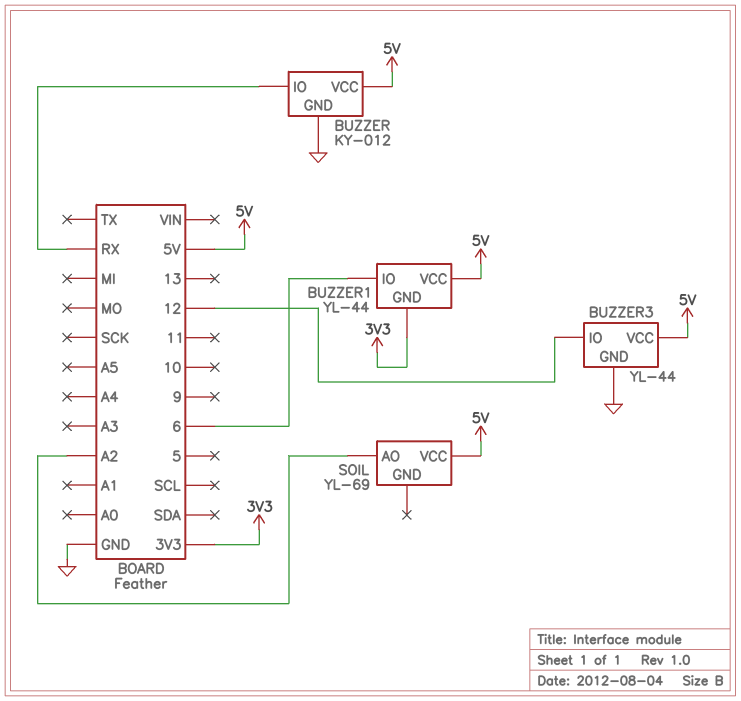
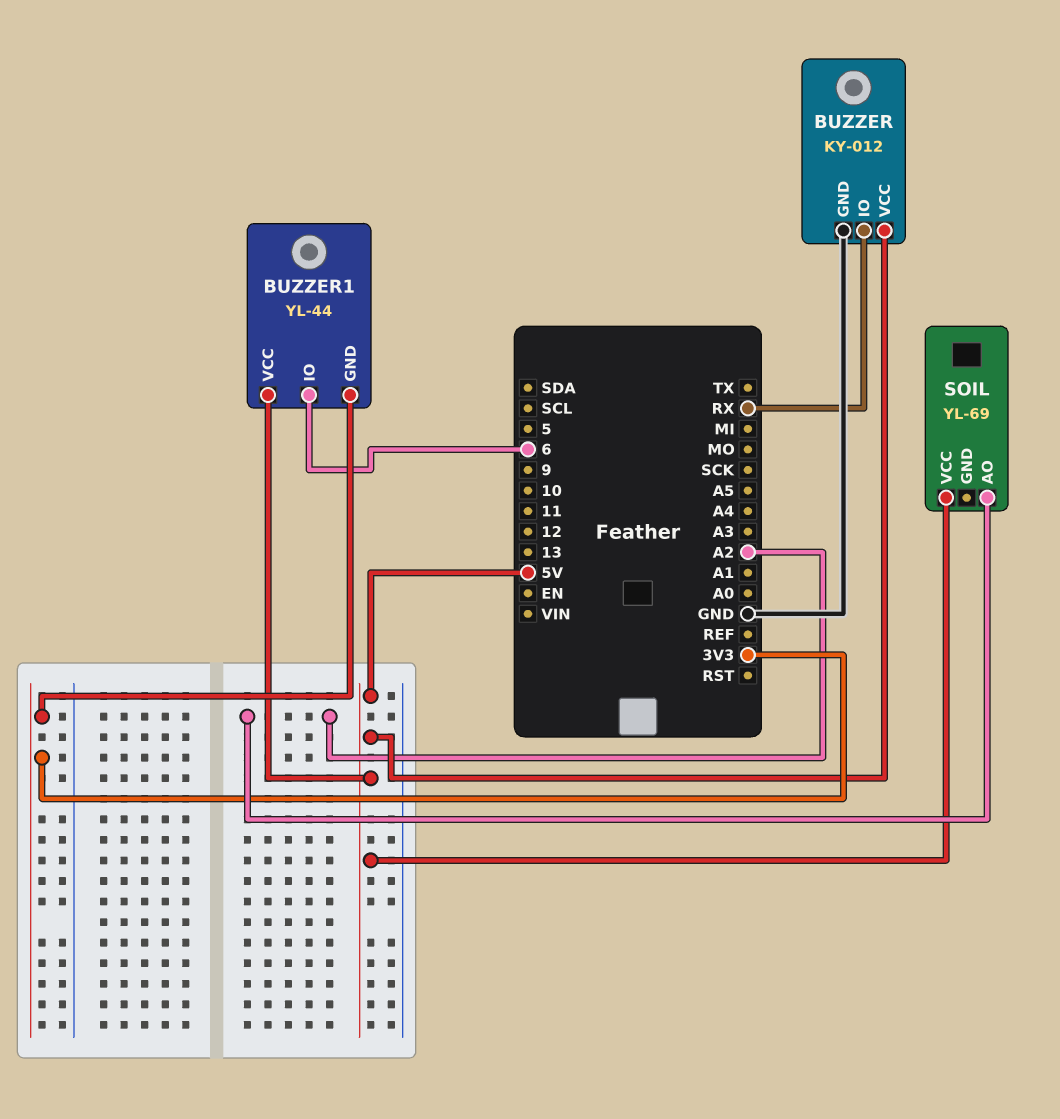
BUZZER3: YL-44 -> none
BUZZER3 pin GND: GND -> none
BUZZER3 pin IO: 12 -> none
BUZZER3 pin VCC: 5V -> none

